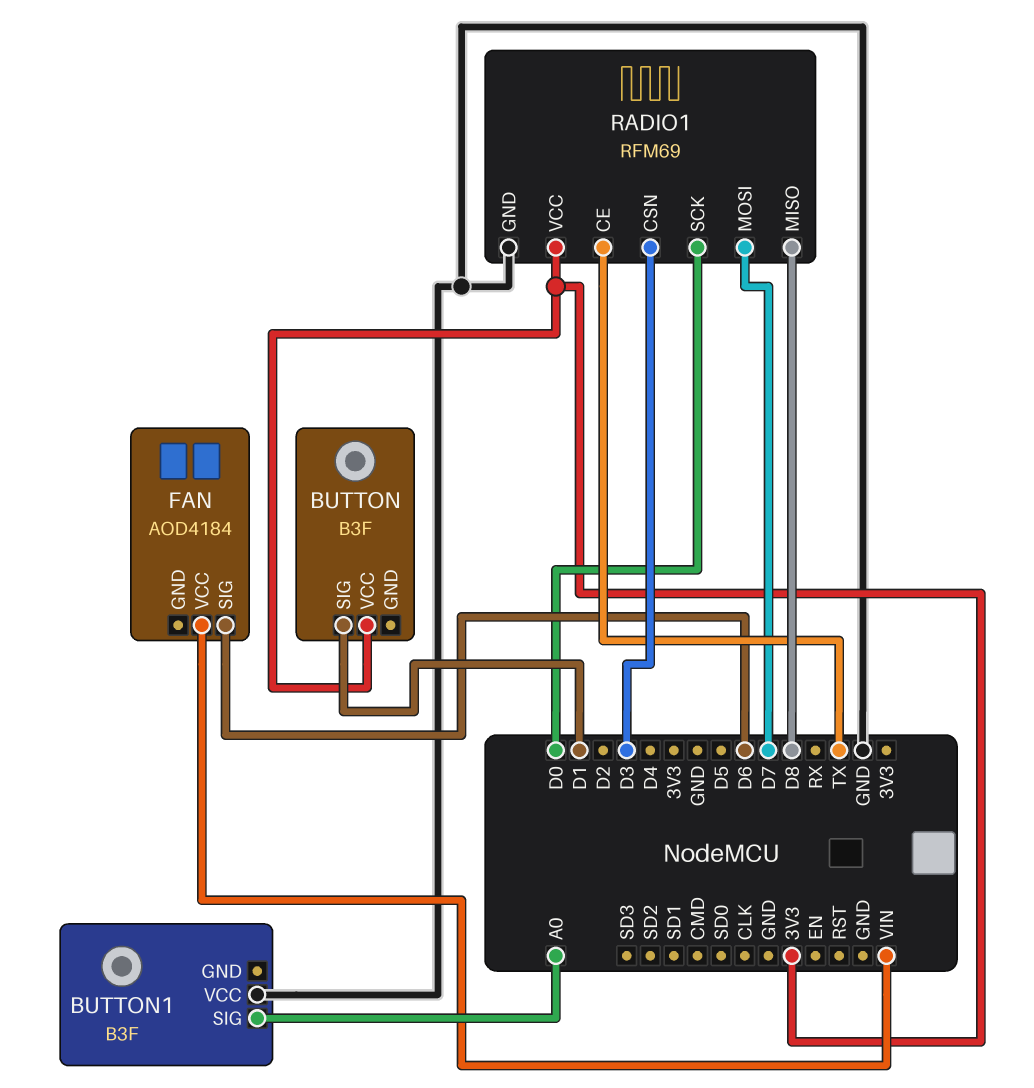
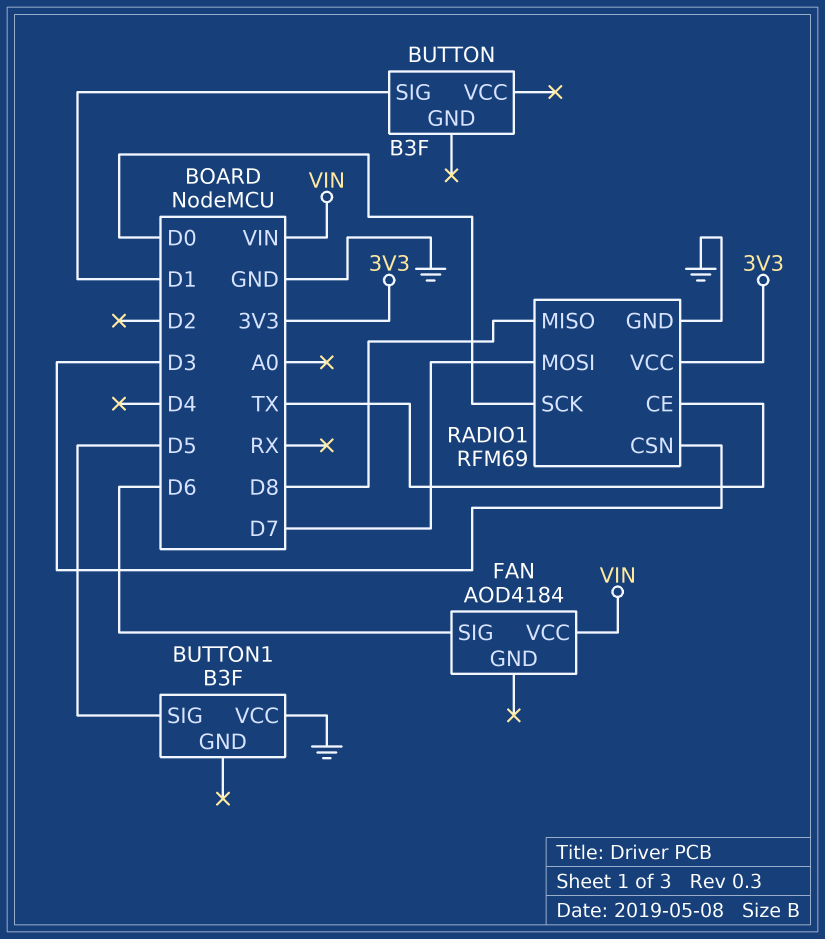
BUTTON pin VCC: 3V3 -> none
BUTTON1 pin SIG: A0 -> D5

